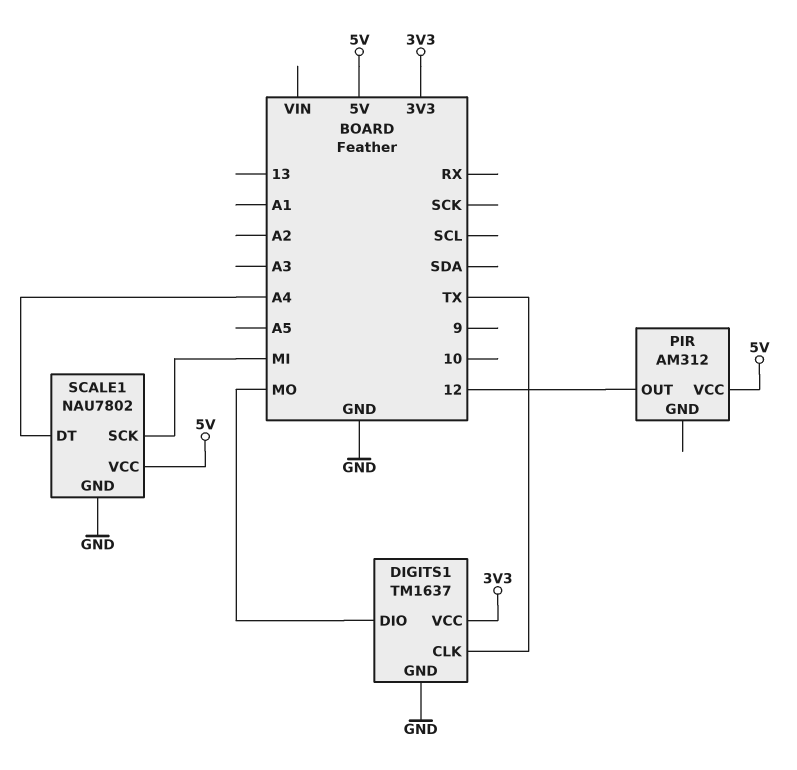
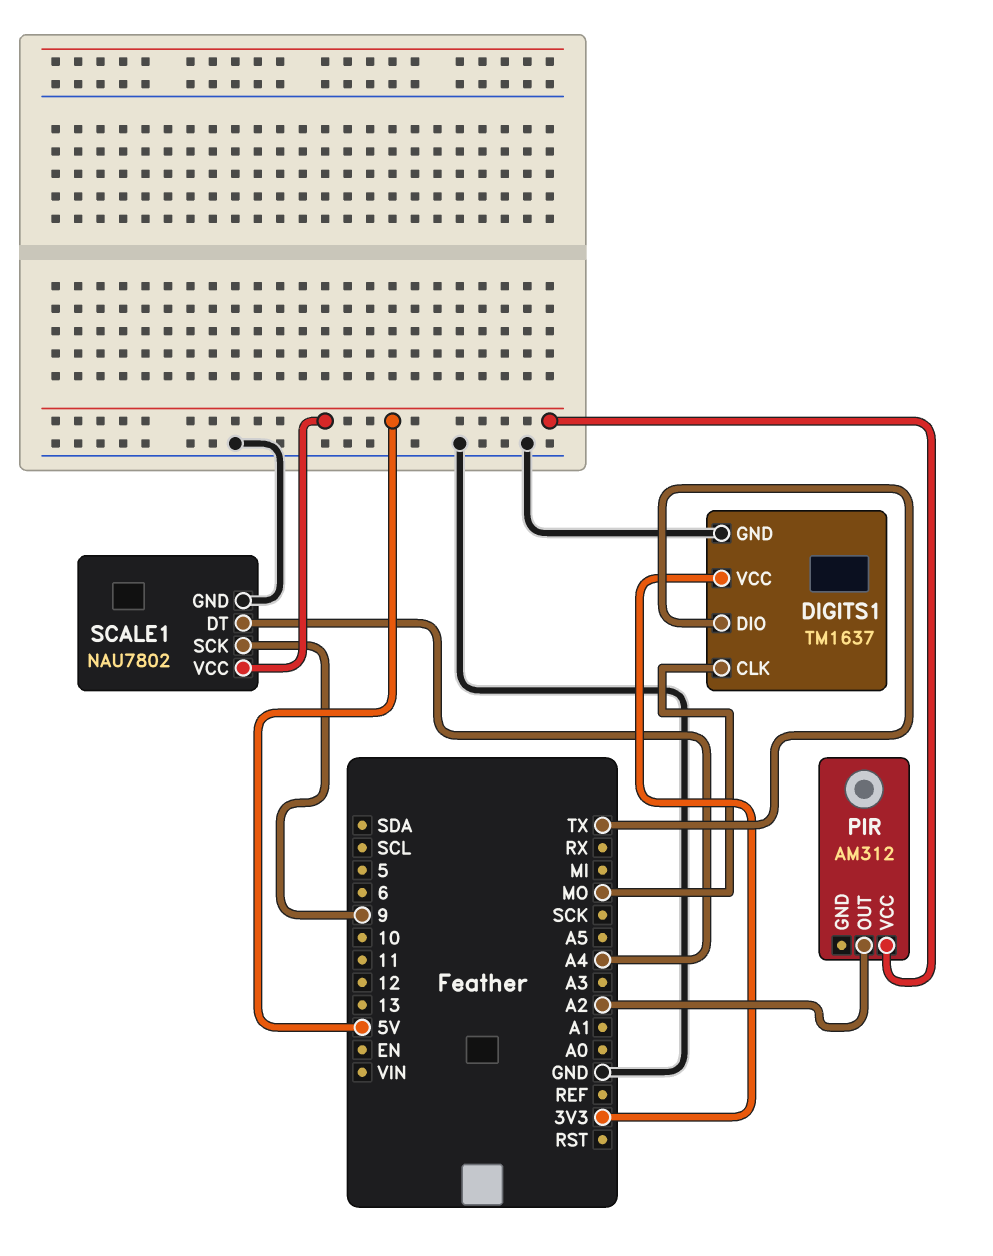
DIGITS1 pin CLK: TX -> MO
DIGITS1 pin DIO: MO -> TX
PIR pin OUT: 12 -> A2
SCALE1 pin SCK: MI -> 9

